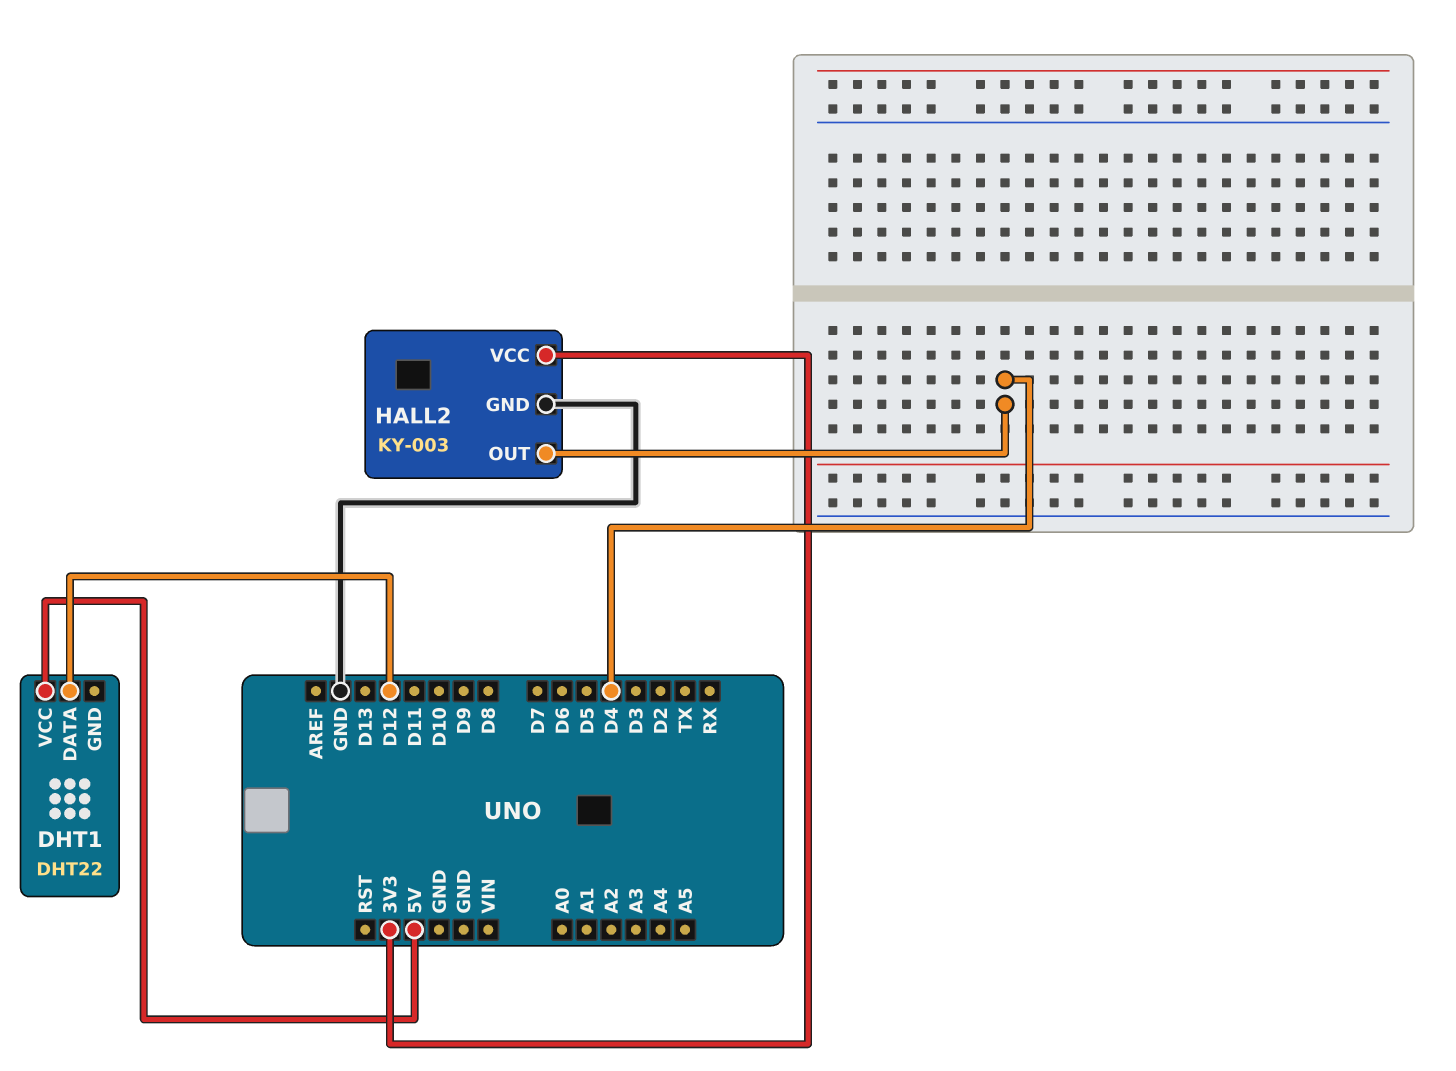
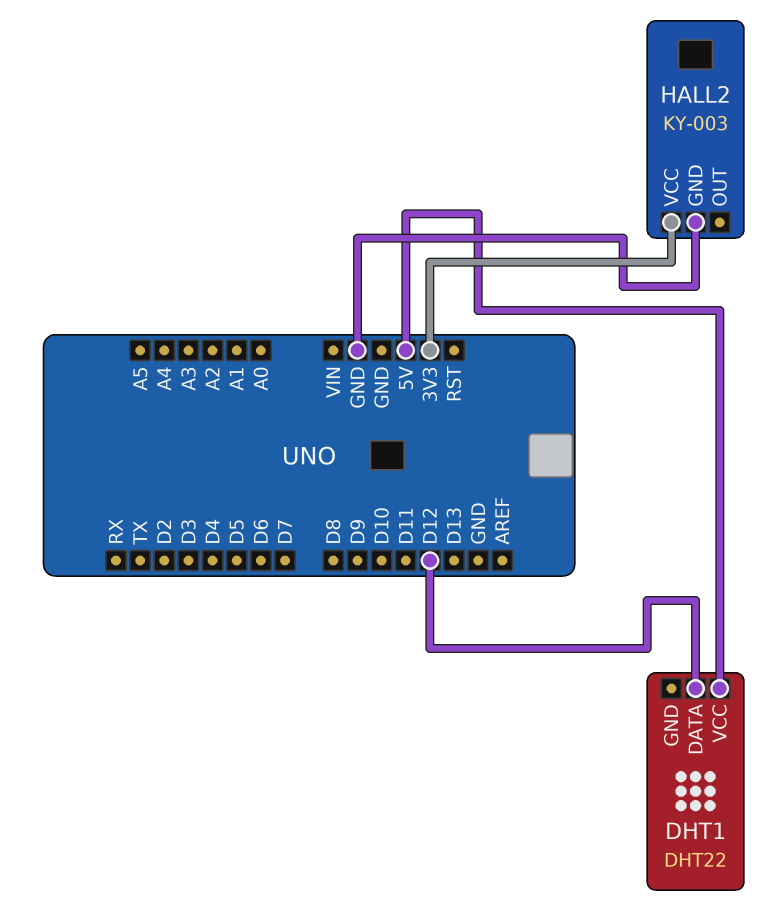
HALL2 pin OUT: D4 -> none

